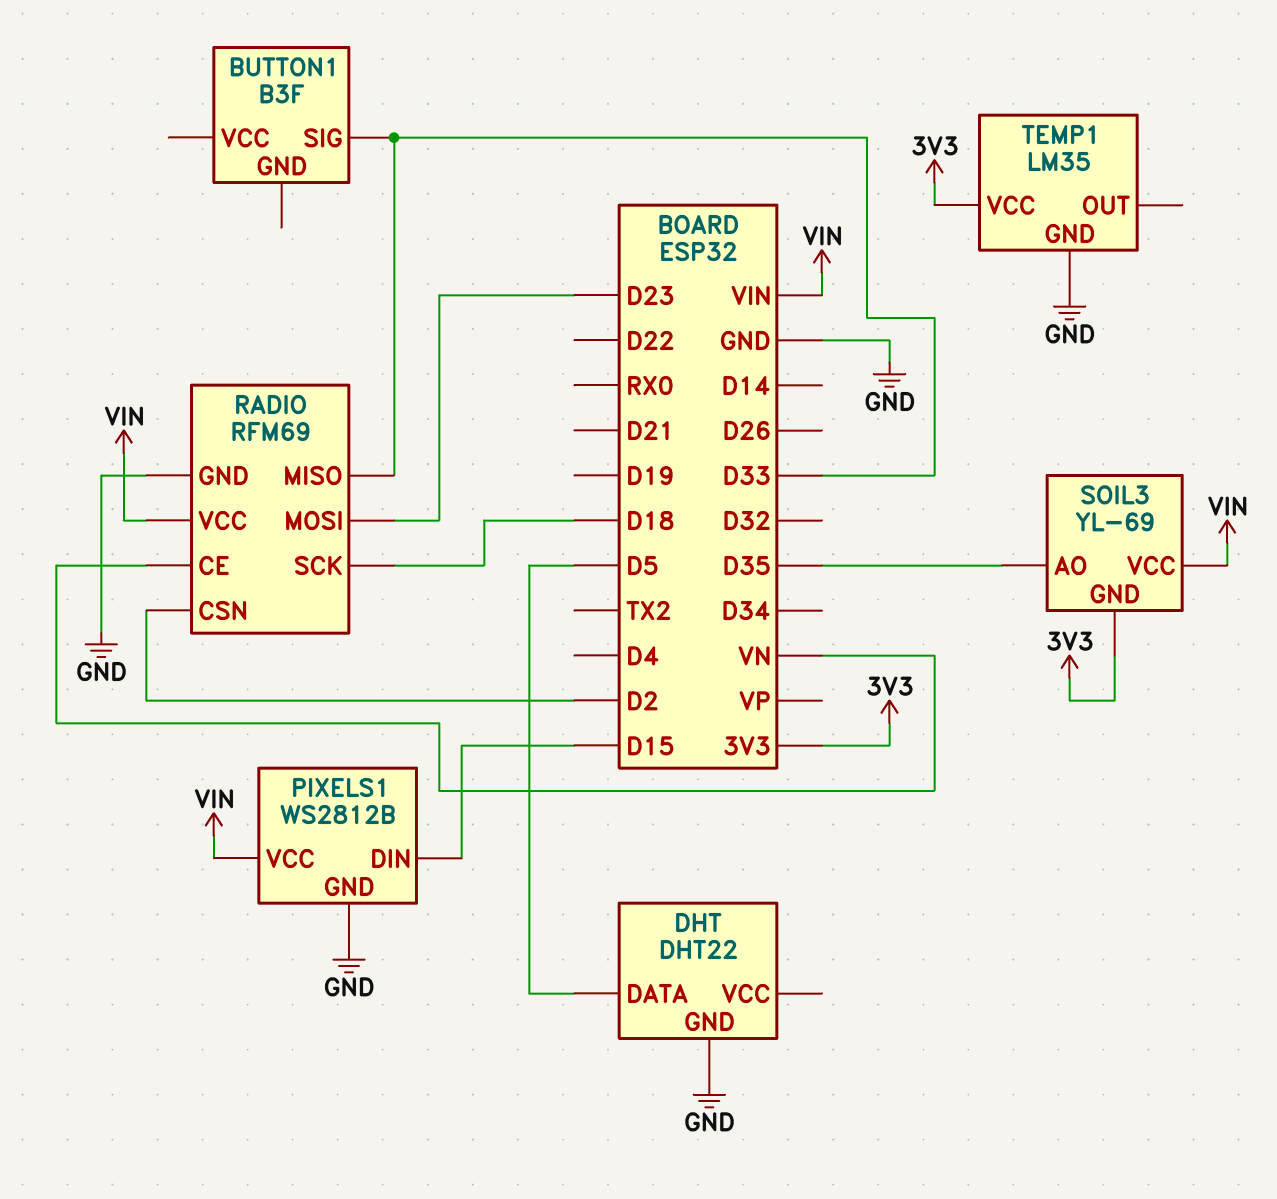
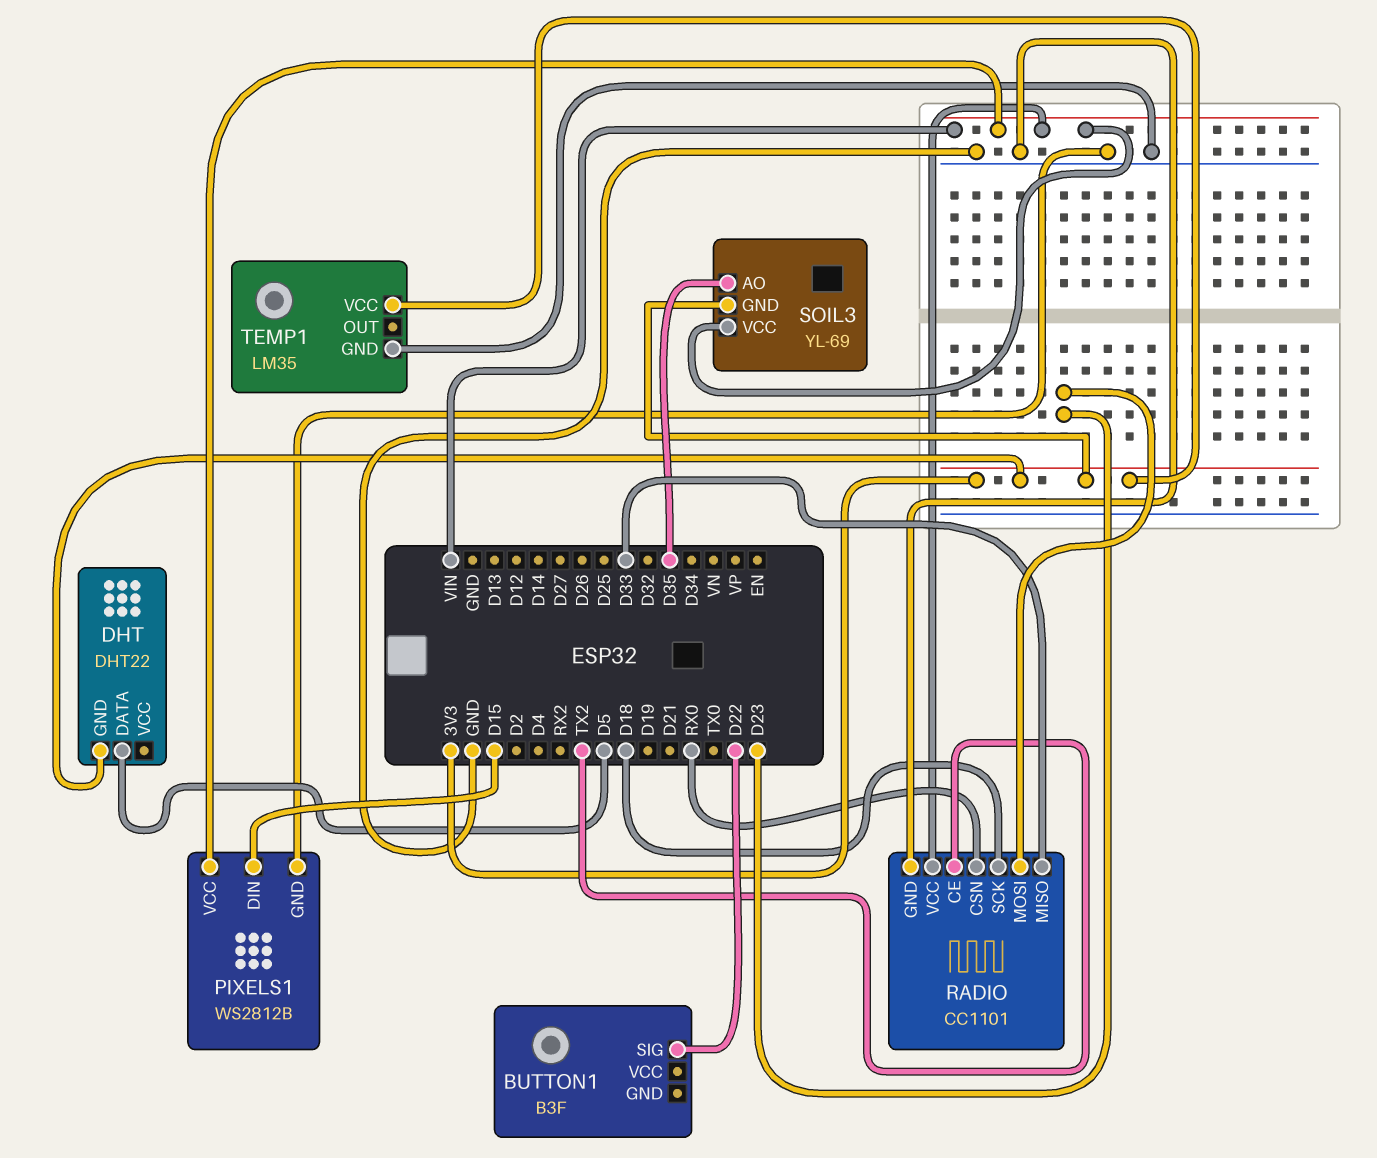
BUTTON1 pin SIG: D33 -> D22
DHT pin GND: GND -> 3V3
RADIO: RFM69 -> CC1101
RADIO pin CE: VN -> TX2
RADIO pin CSN: D2 -> RX0

